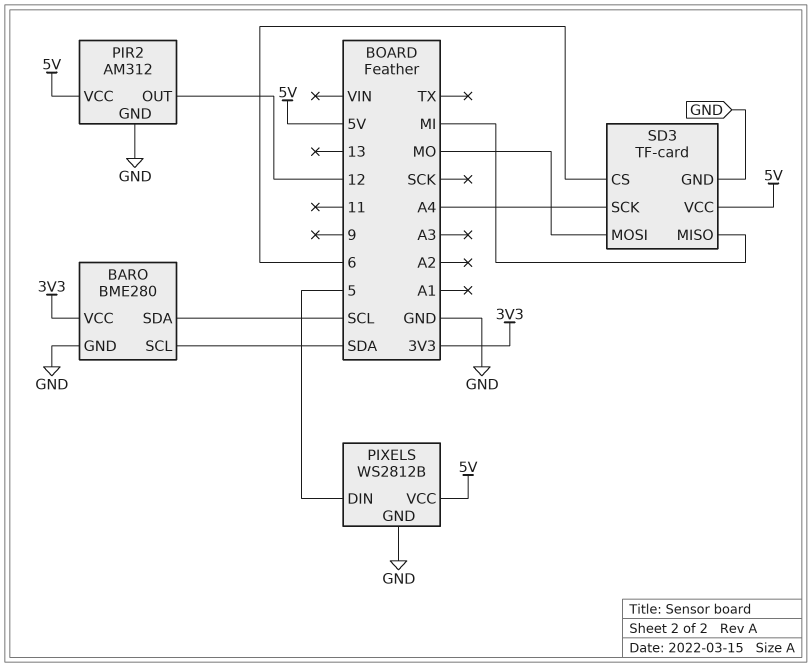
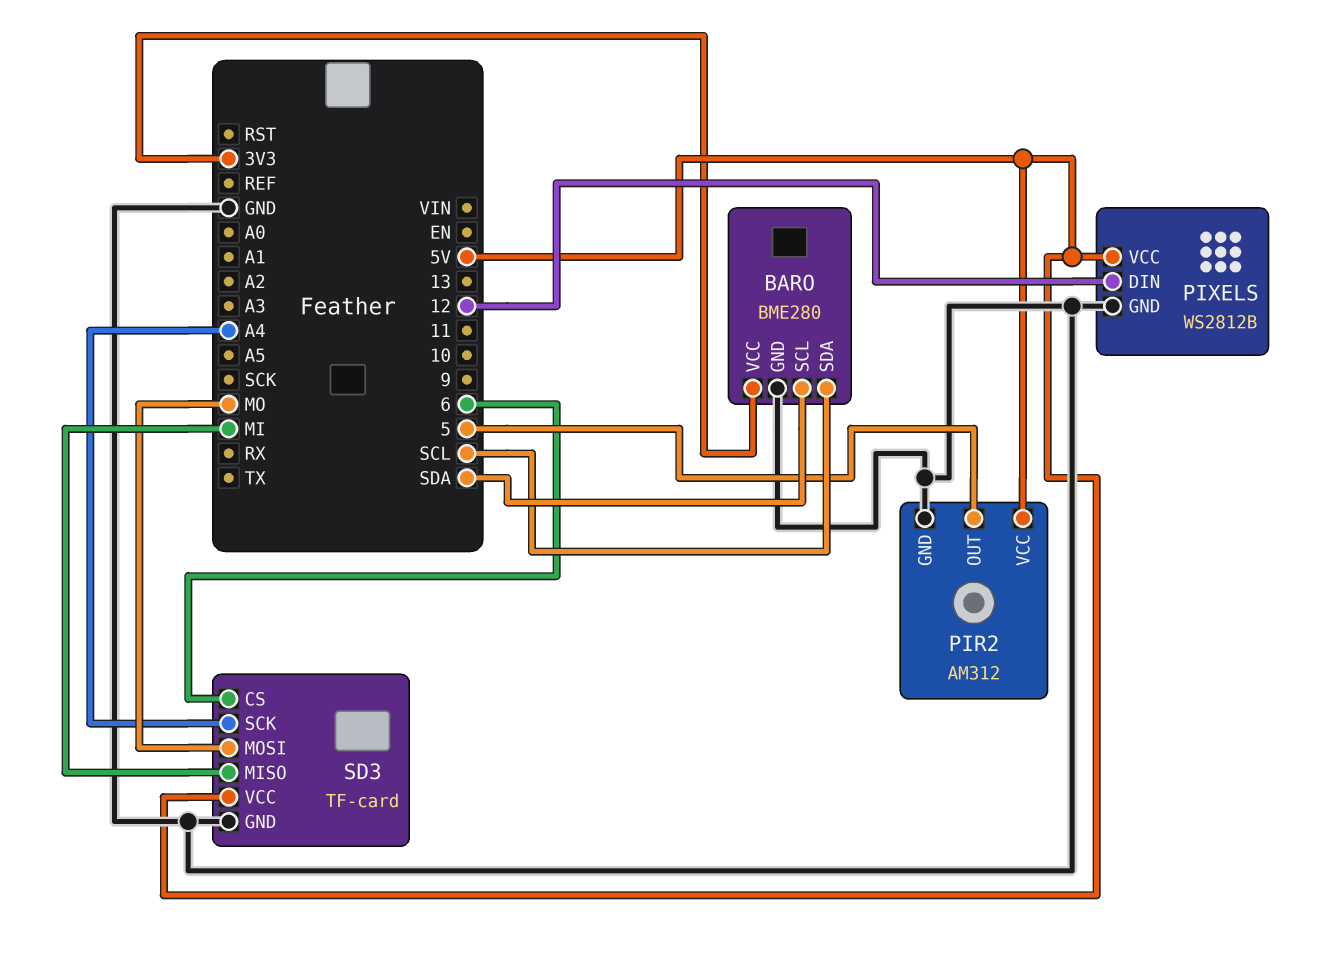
PIR2 pin OUT: 12 -> 5
PIXELS pin DIN: 5 -> 12

